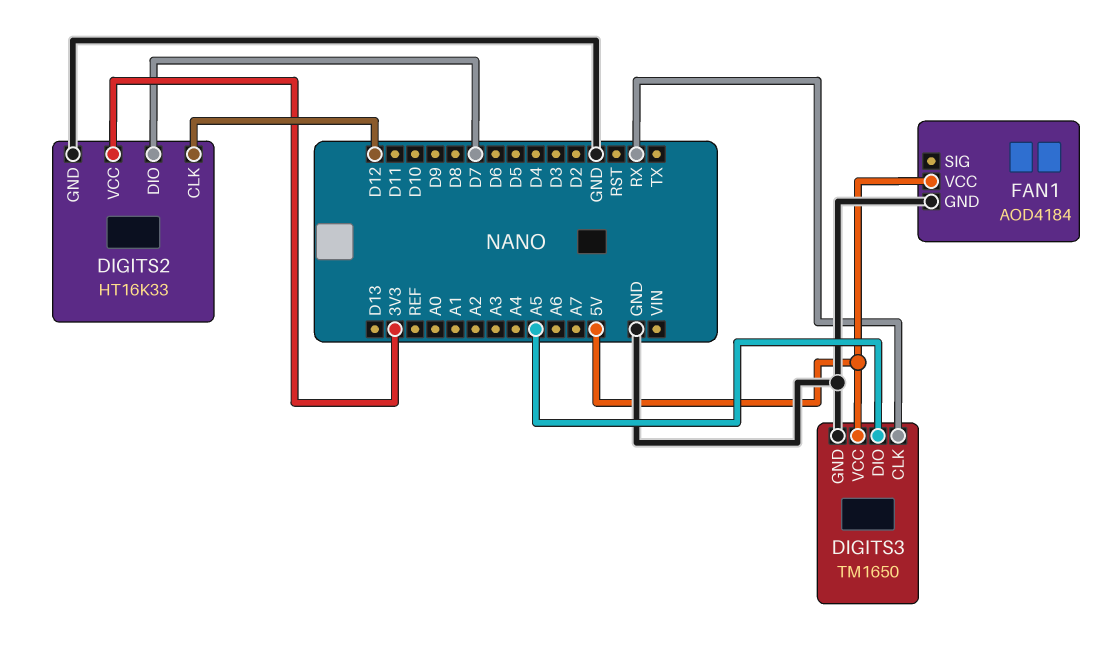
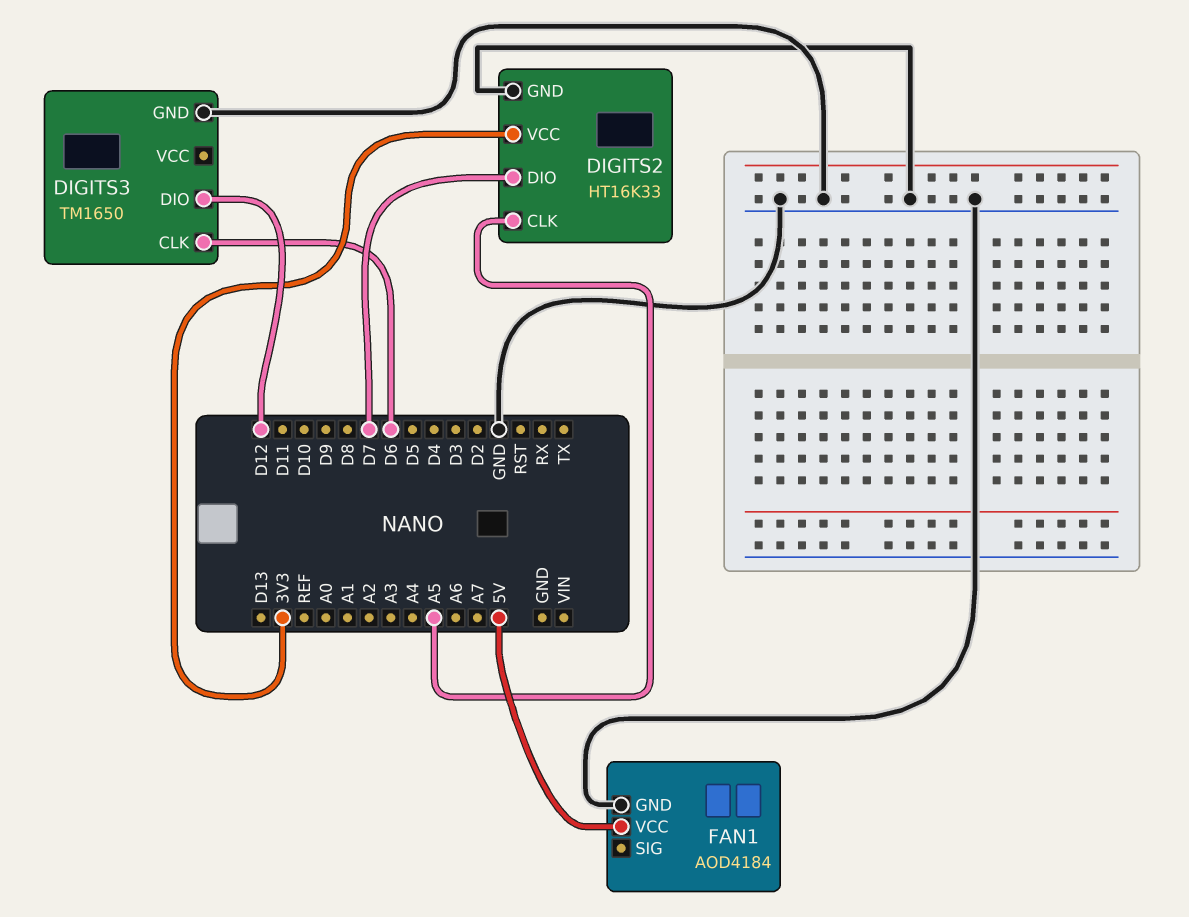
DIGITS2 pin CLK: D12 -> A5
DIGITS3 pin CLK: RX -> D6
DIGITS3 pin DIO: A5 -> D12
DIGITS3 pin VCC: 5V -> none

